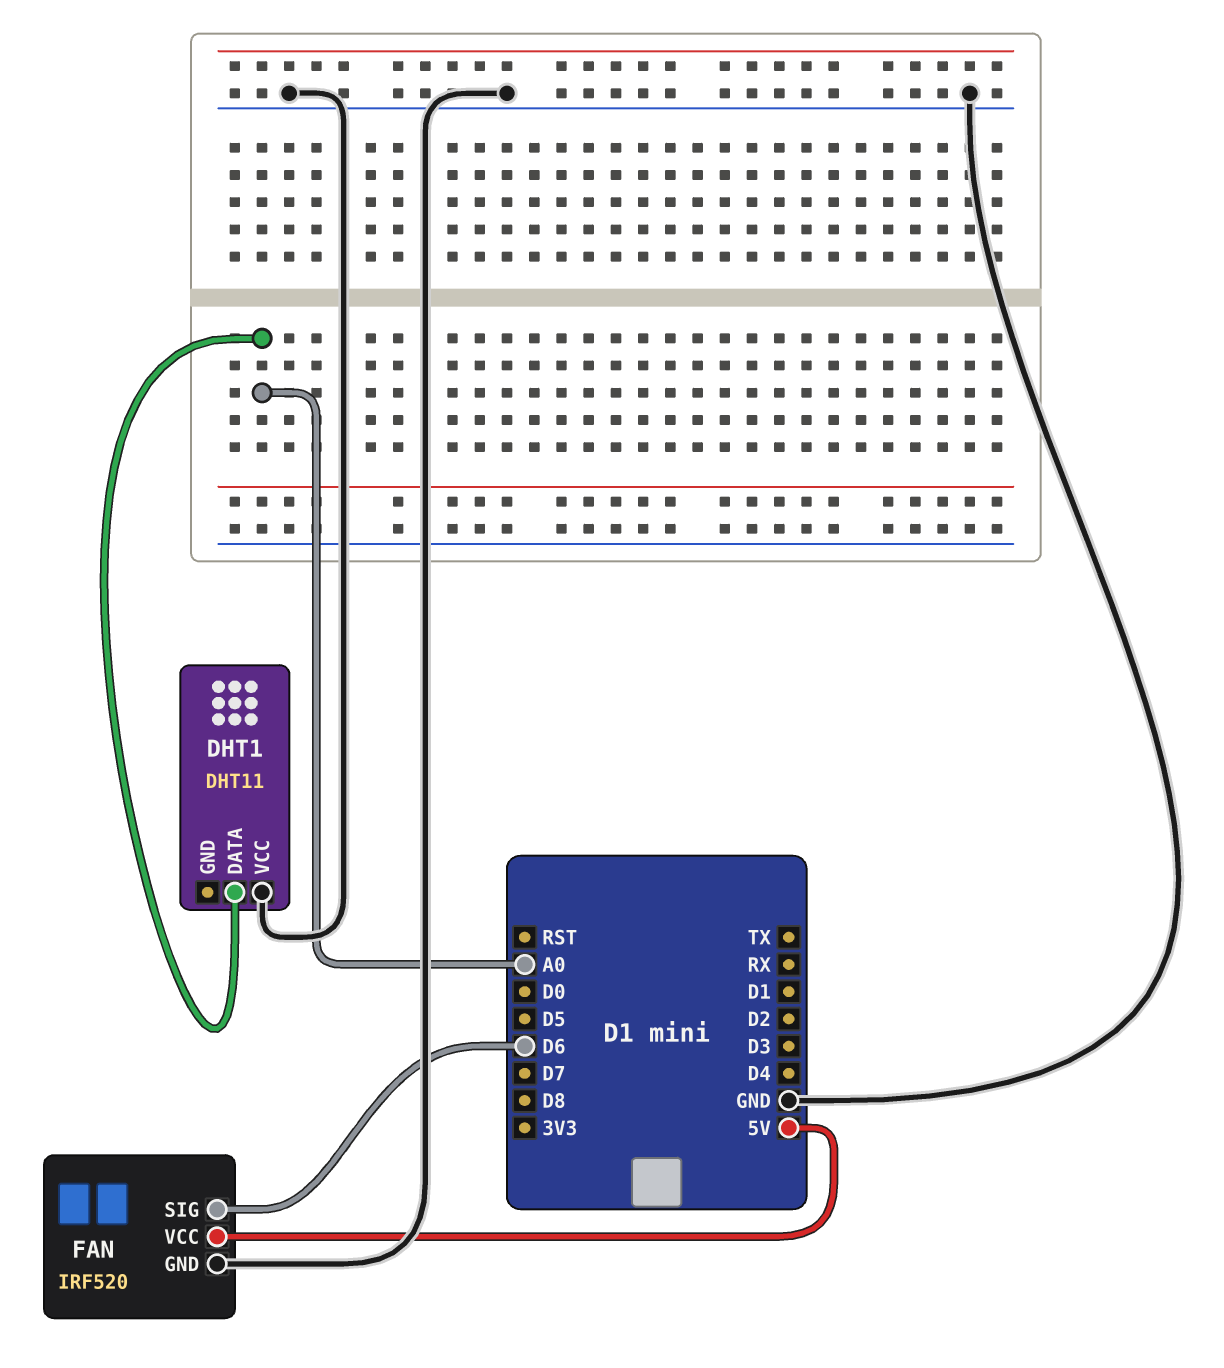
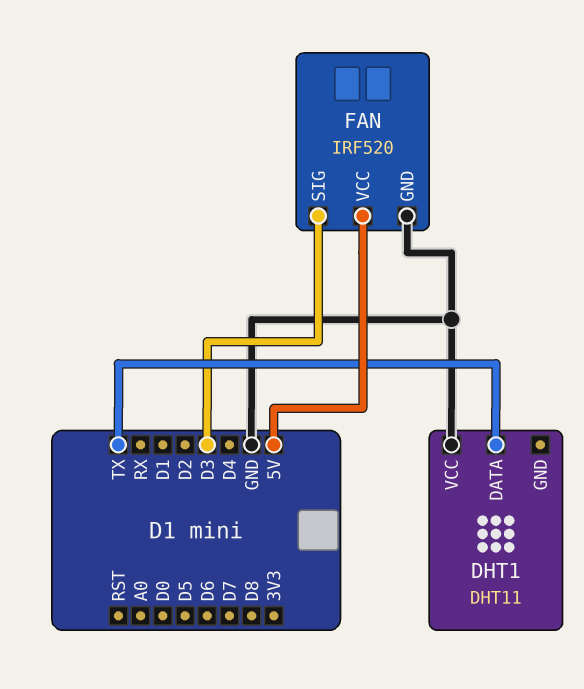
DHT1 pin DATA: A0 -> TX
FAN pin SIG: D6 -> D3

